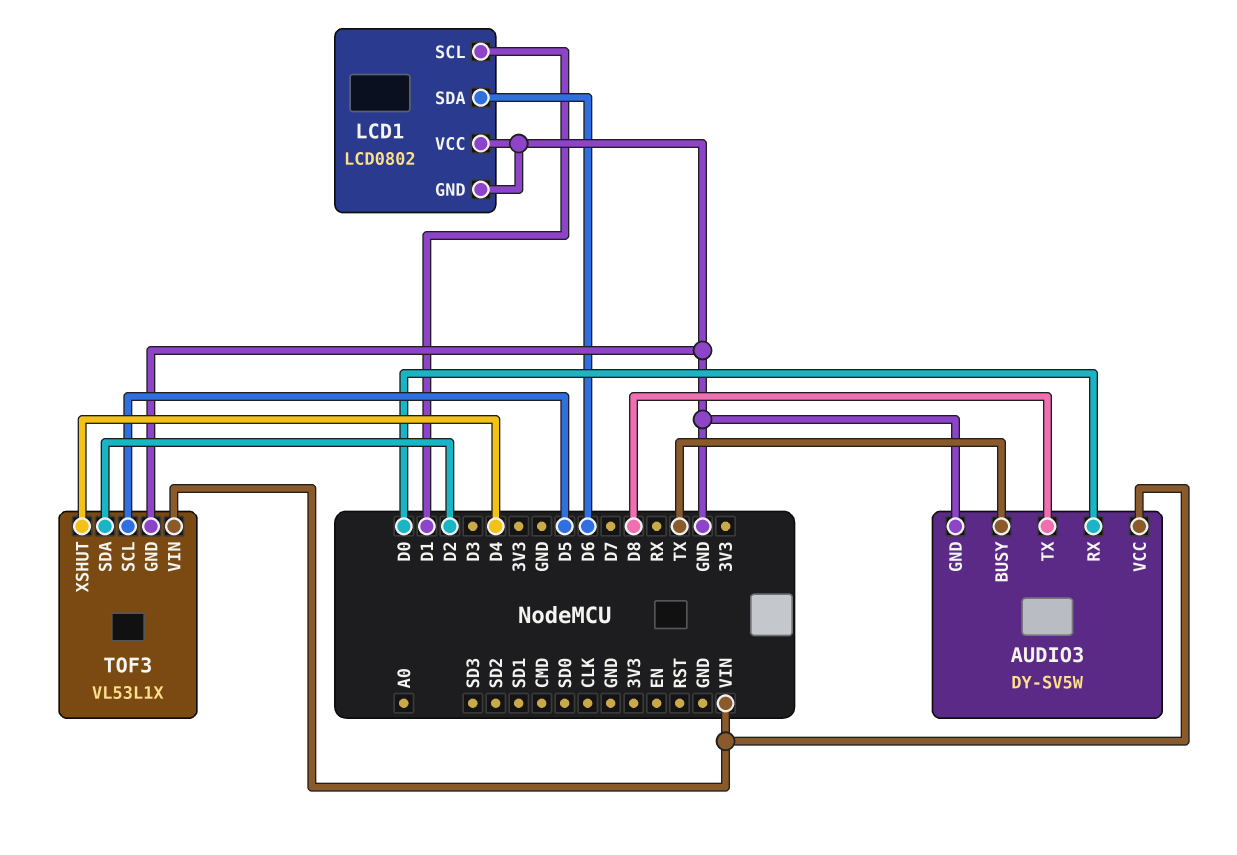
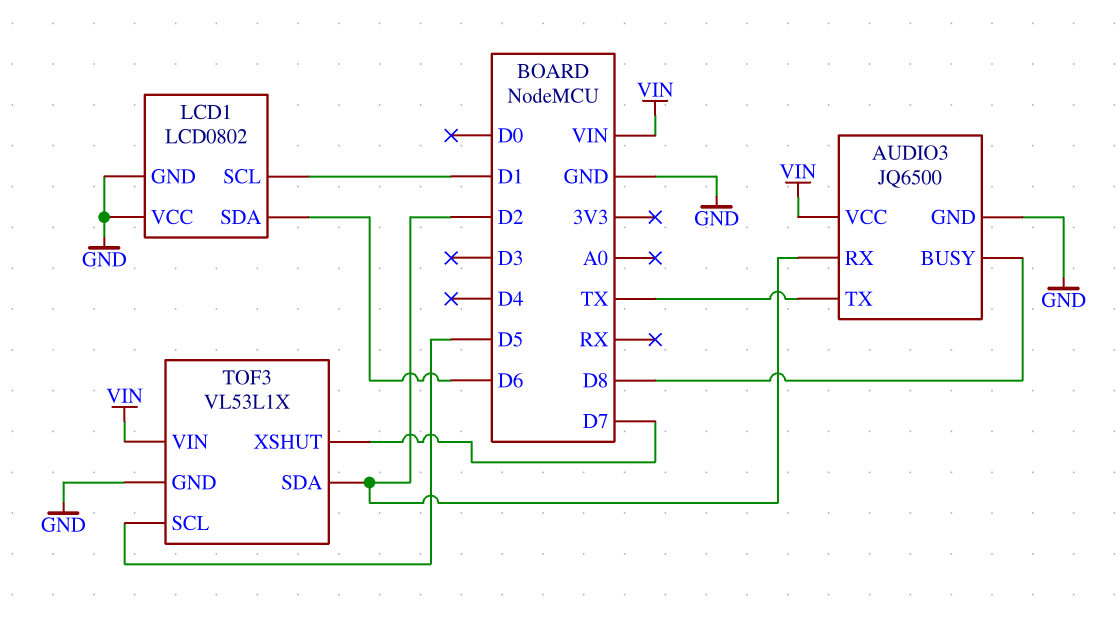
AUDIO3: DY-SV5W -> JQ6500
AUDIO3 pin BUSY: TX -> D8
AUDIO3 pin RX: D0 -> D2
AUDIO3 pin TX: D8 -> TX
TOF3 pin XSHUT: D4 -> D7

